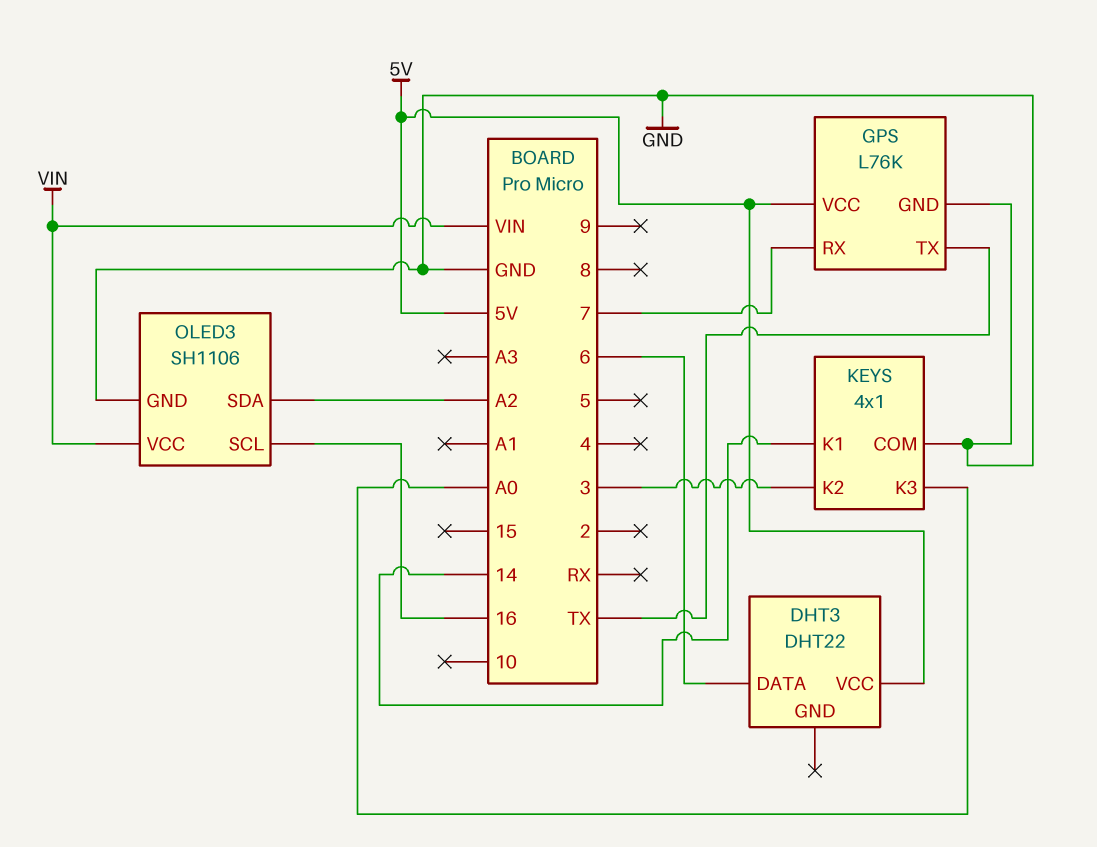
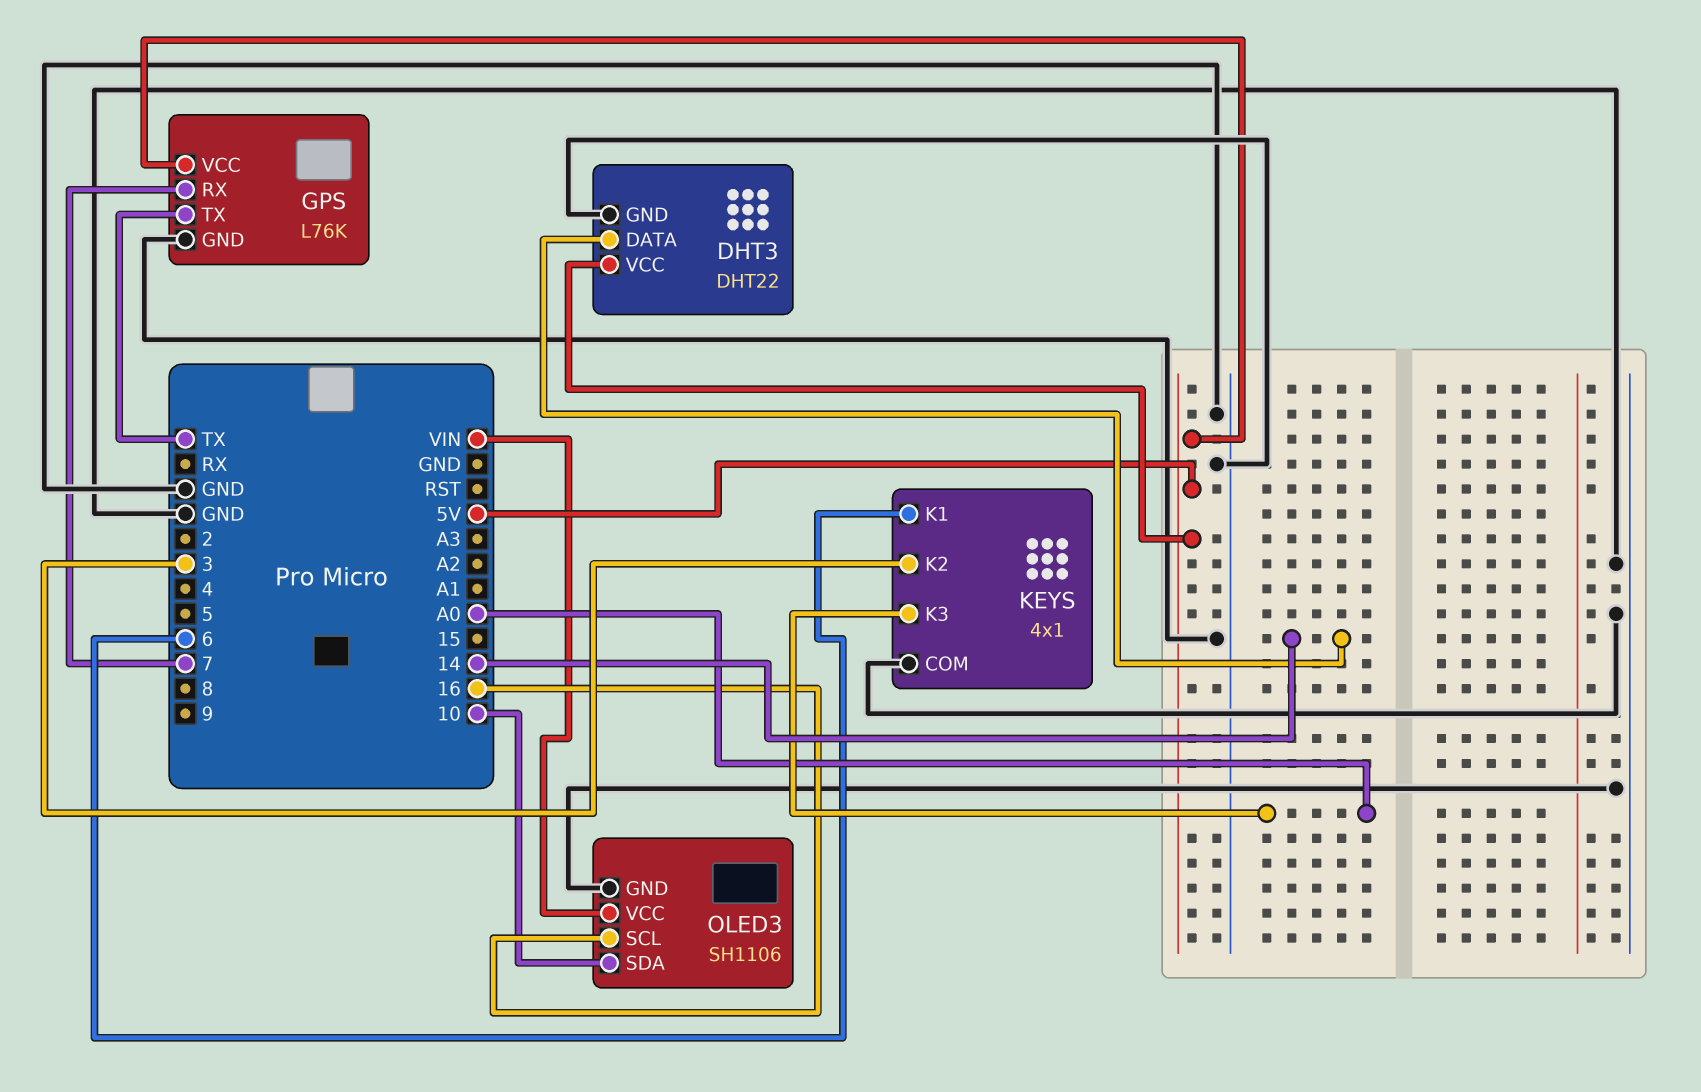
DHT3 pin DATA: 6 -> 14
DHT3 pin GND: none -> GND
KEYS pin K1: 14 -> 6
OLED3 pin SDA: A2 -> 10

